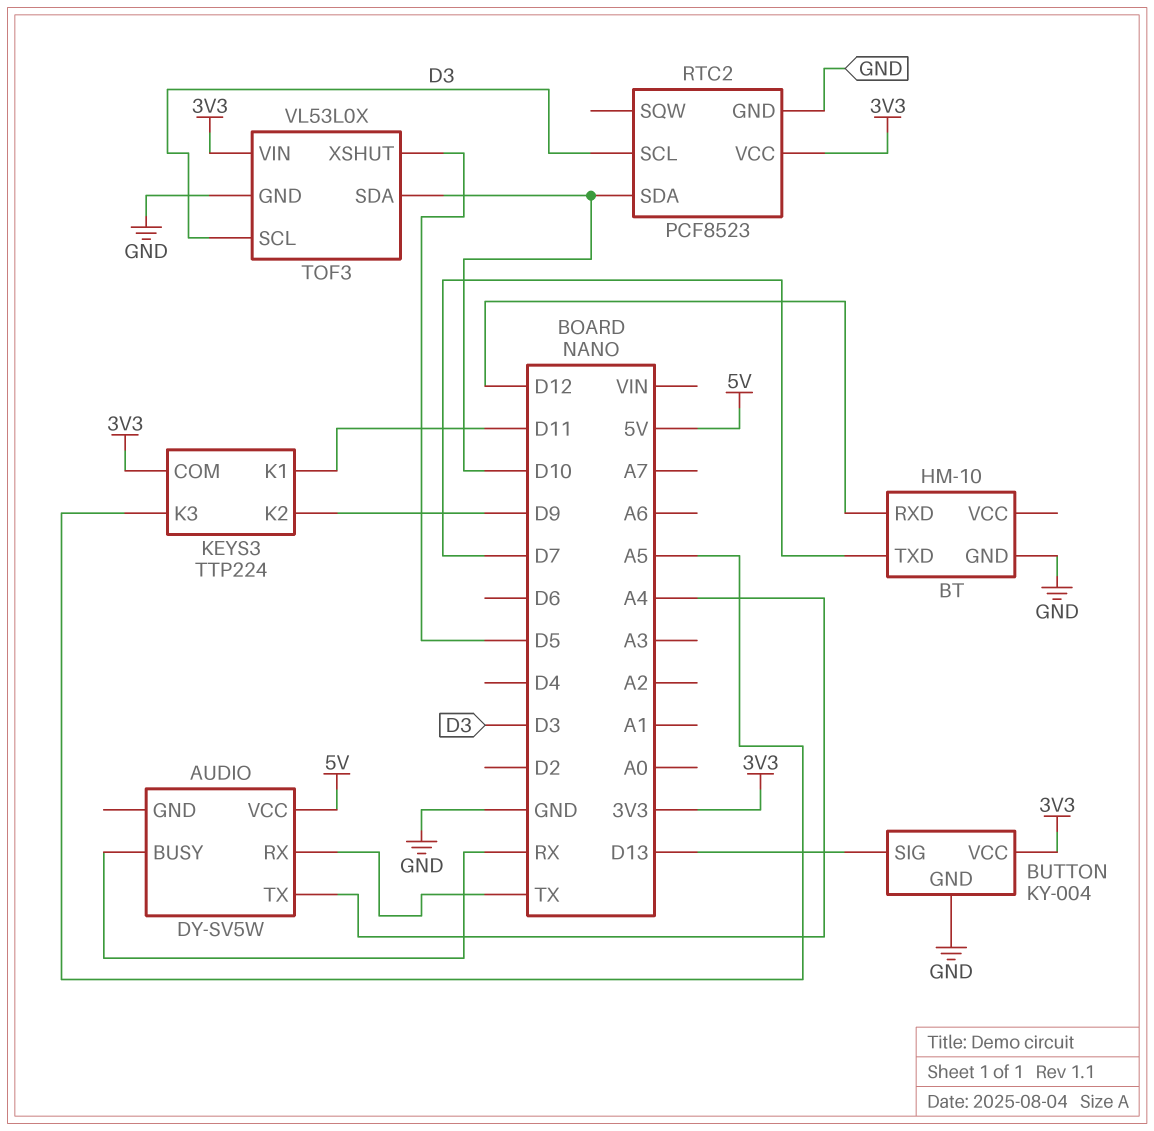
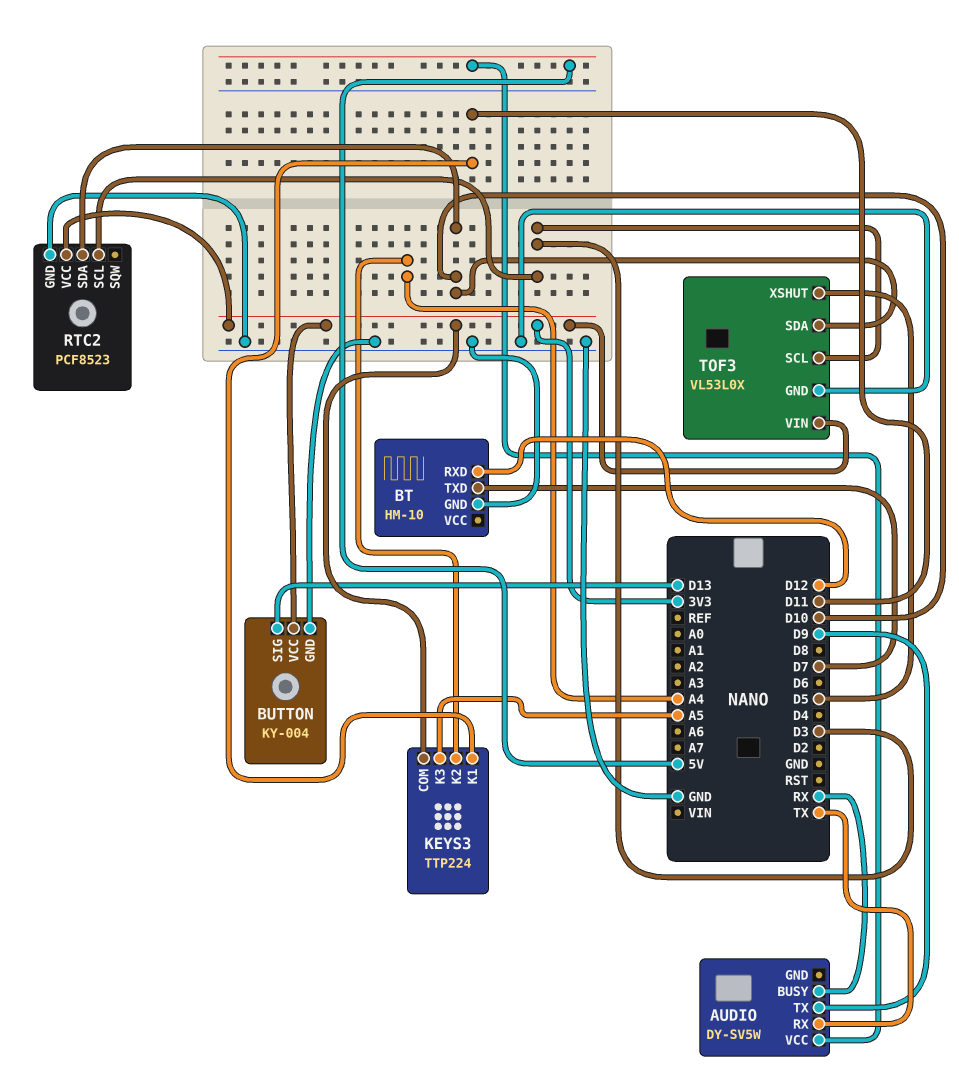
AUDIO pin TX: A4 -> D9
KEYS3 pin K2: D9 -> A4

